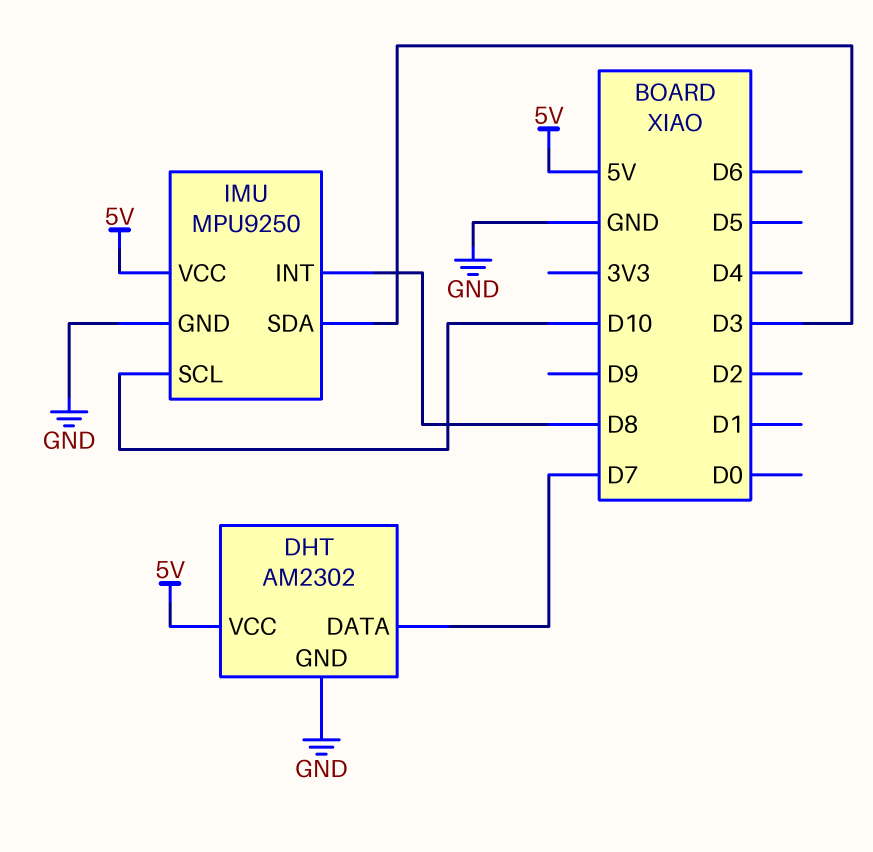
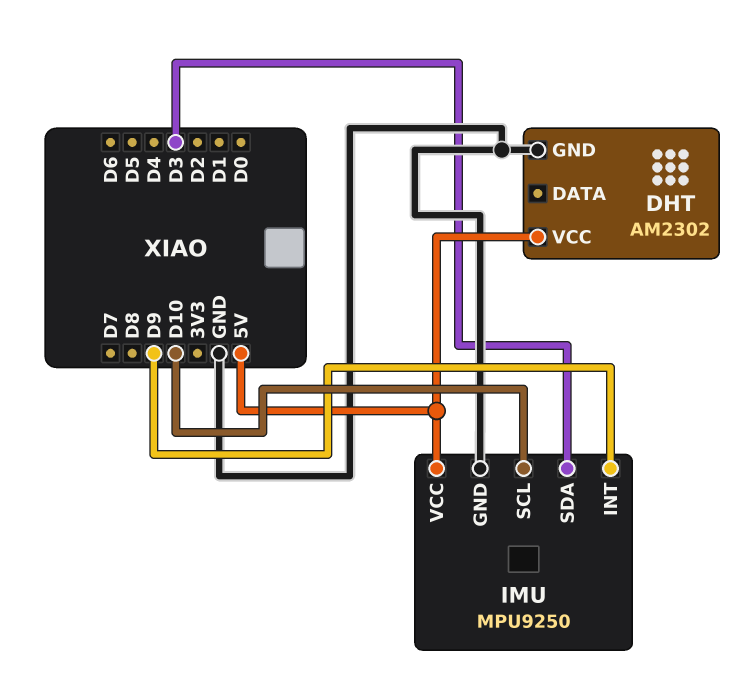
DHT pin DATA: D7 -> none
IMU pin INT: D8 -> D9

